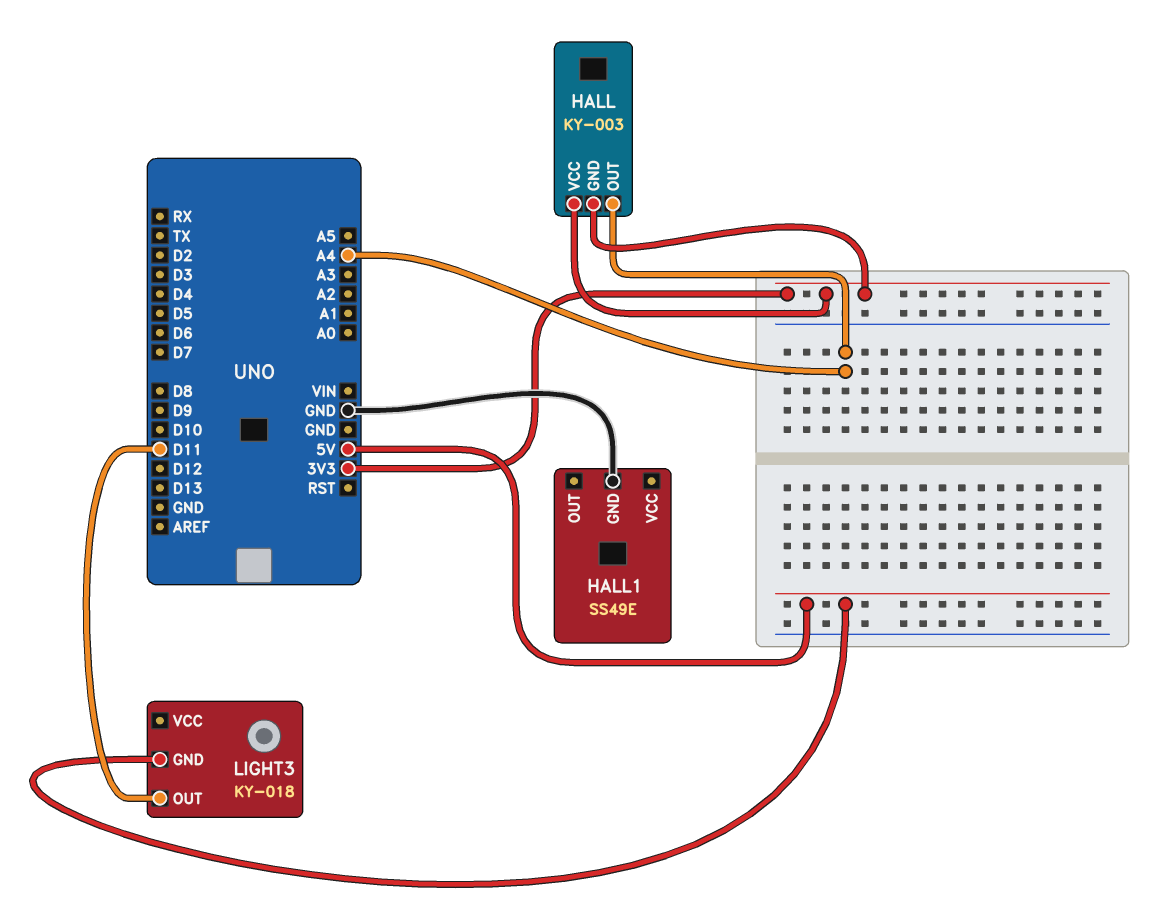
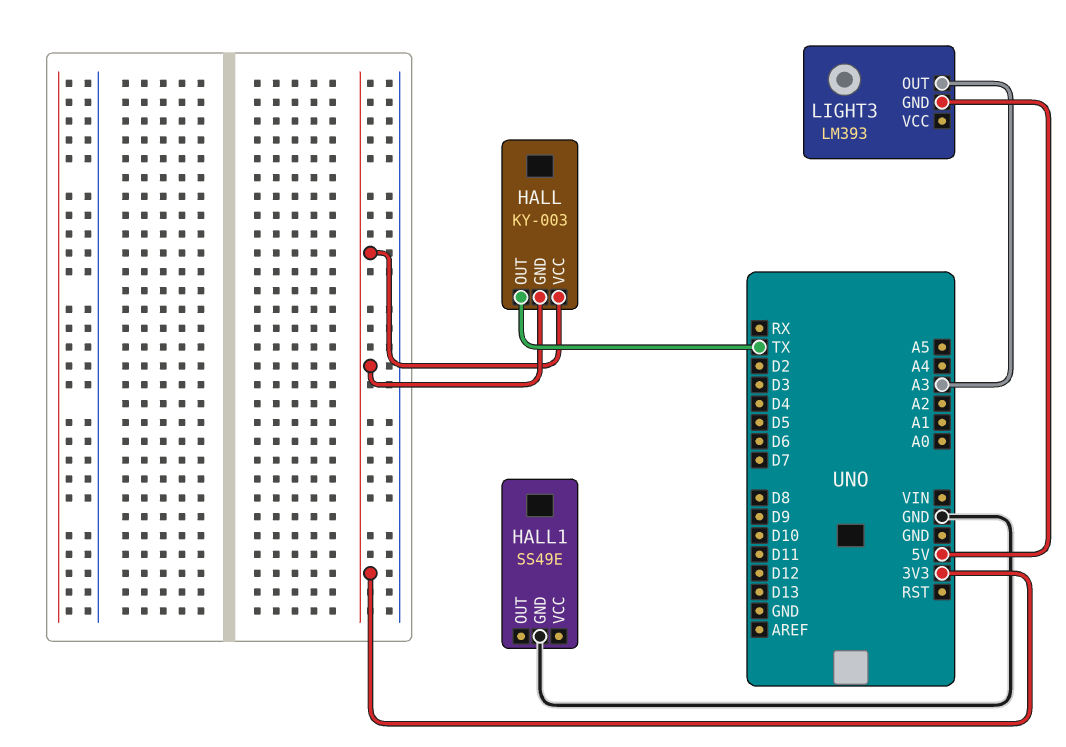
HALL pin OUT: A4 -> TX
LIGHT3: KY-018 -> LM393
LIGHT3 pin OUT: D11 -> A3

